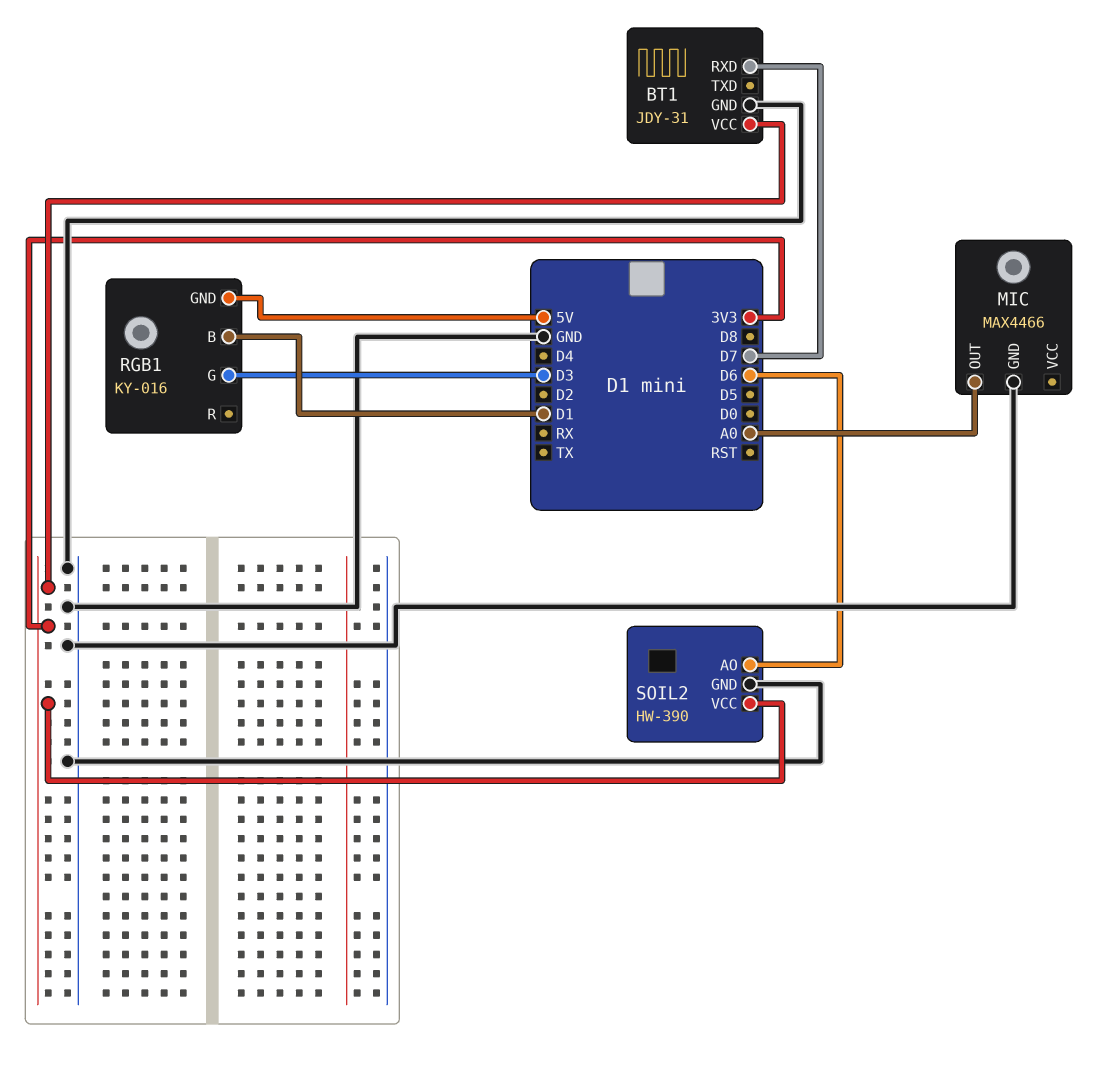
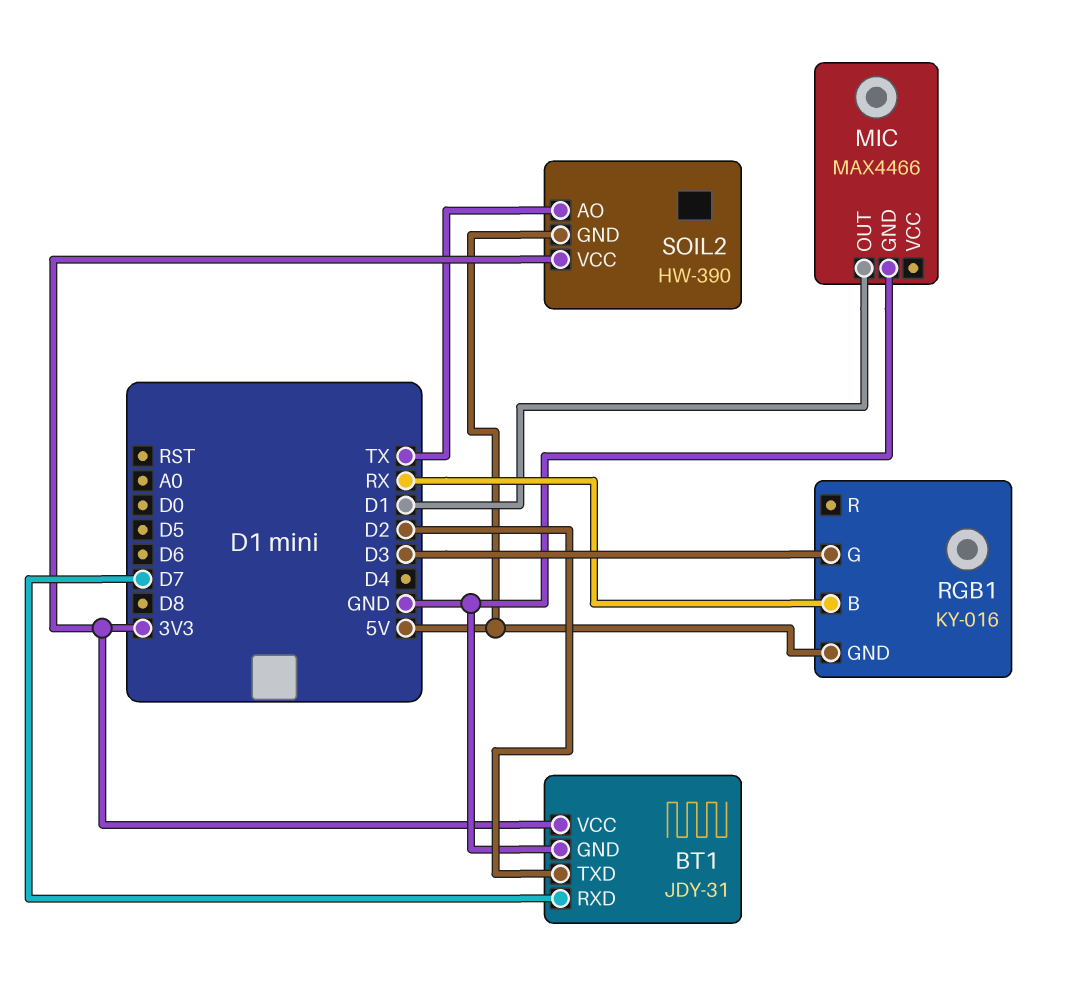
BT1 pin TXD: none -> D2
MIC pin OUT: A0 -> D1
RGB1 pin B: D1 -> RX
SOIL2 pin AO: D6 -> TX
SOIL2 pin GND: GND -> 5V

